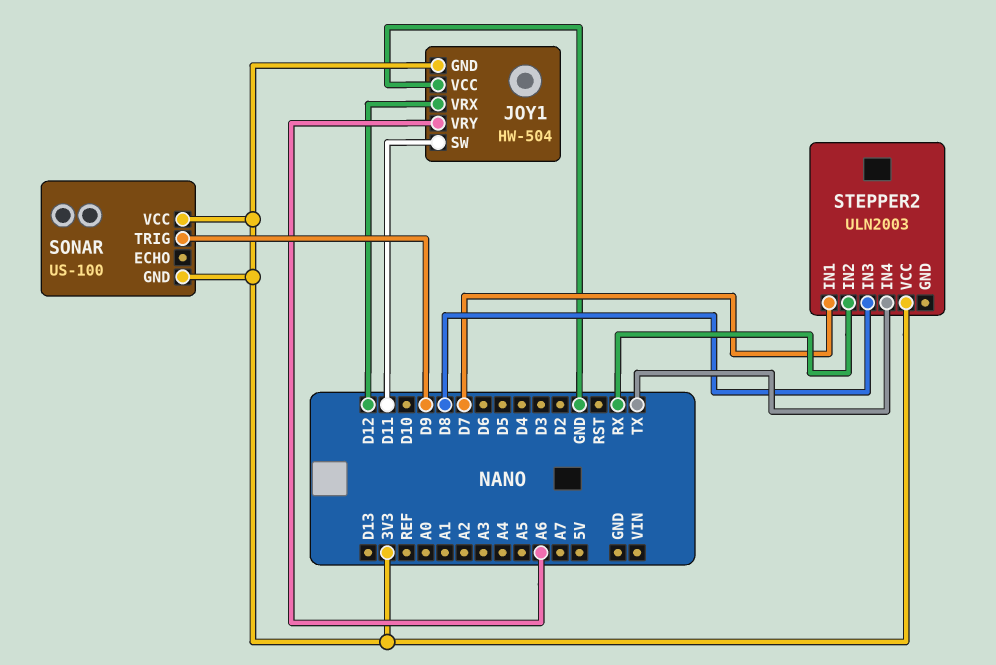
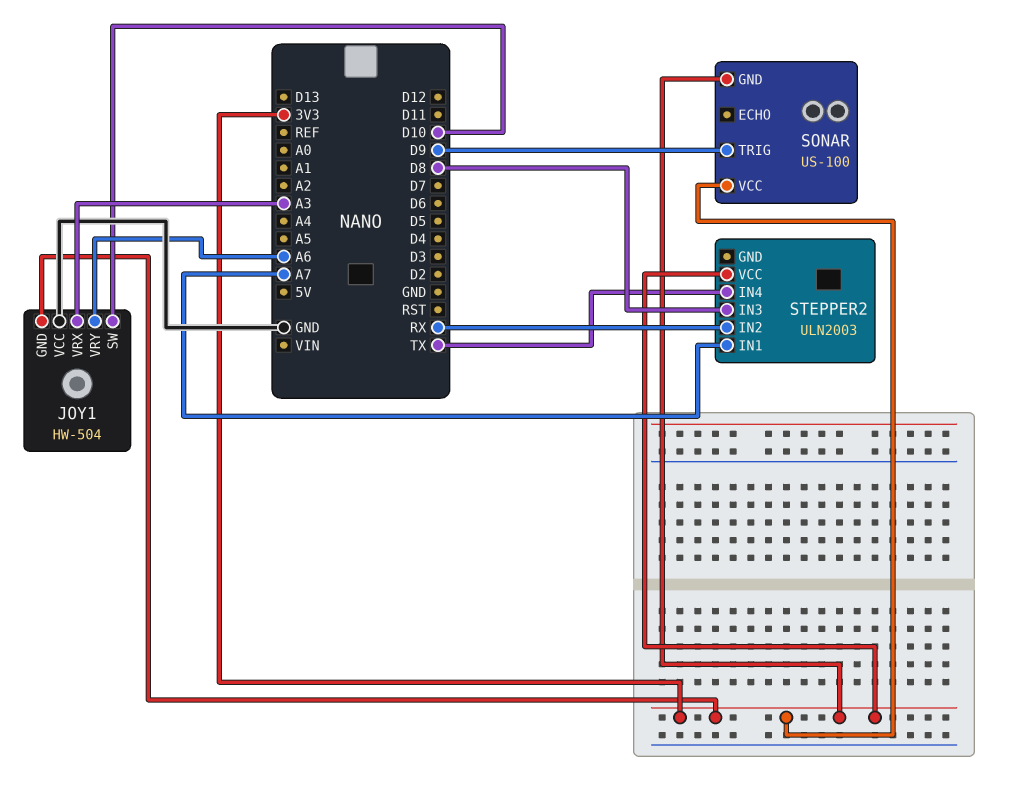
JOY1 pin SW: D11 -> D10
JOY1 pin VRX: D12 -> A3
STEPPER2 pin IN1: D7 -> A7

